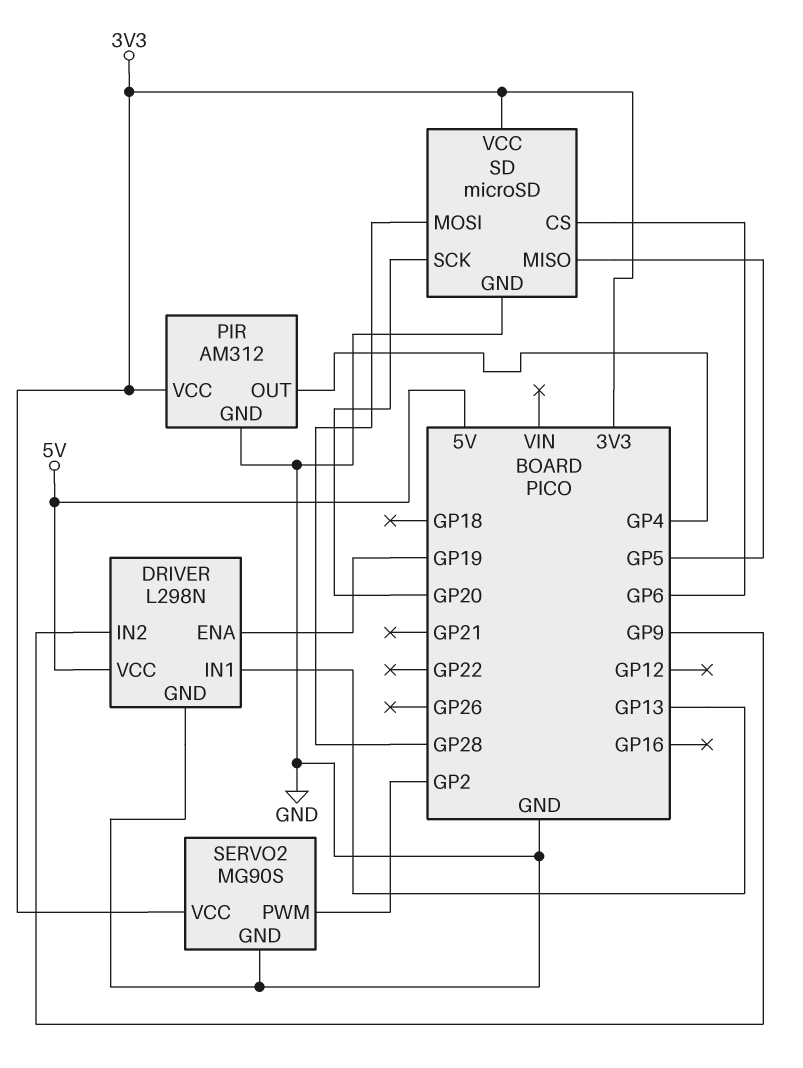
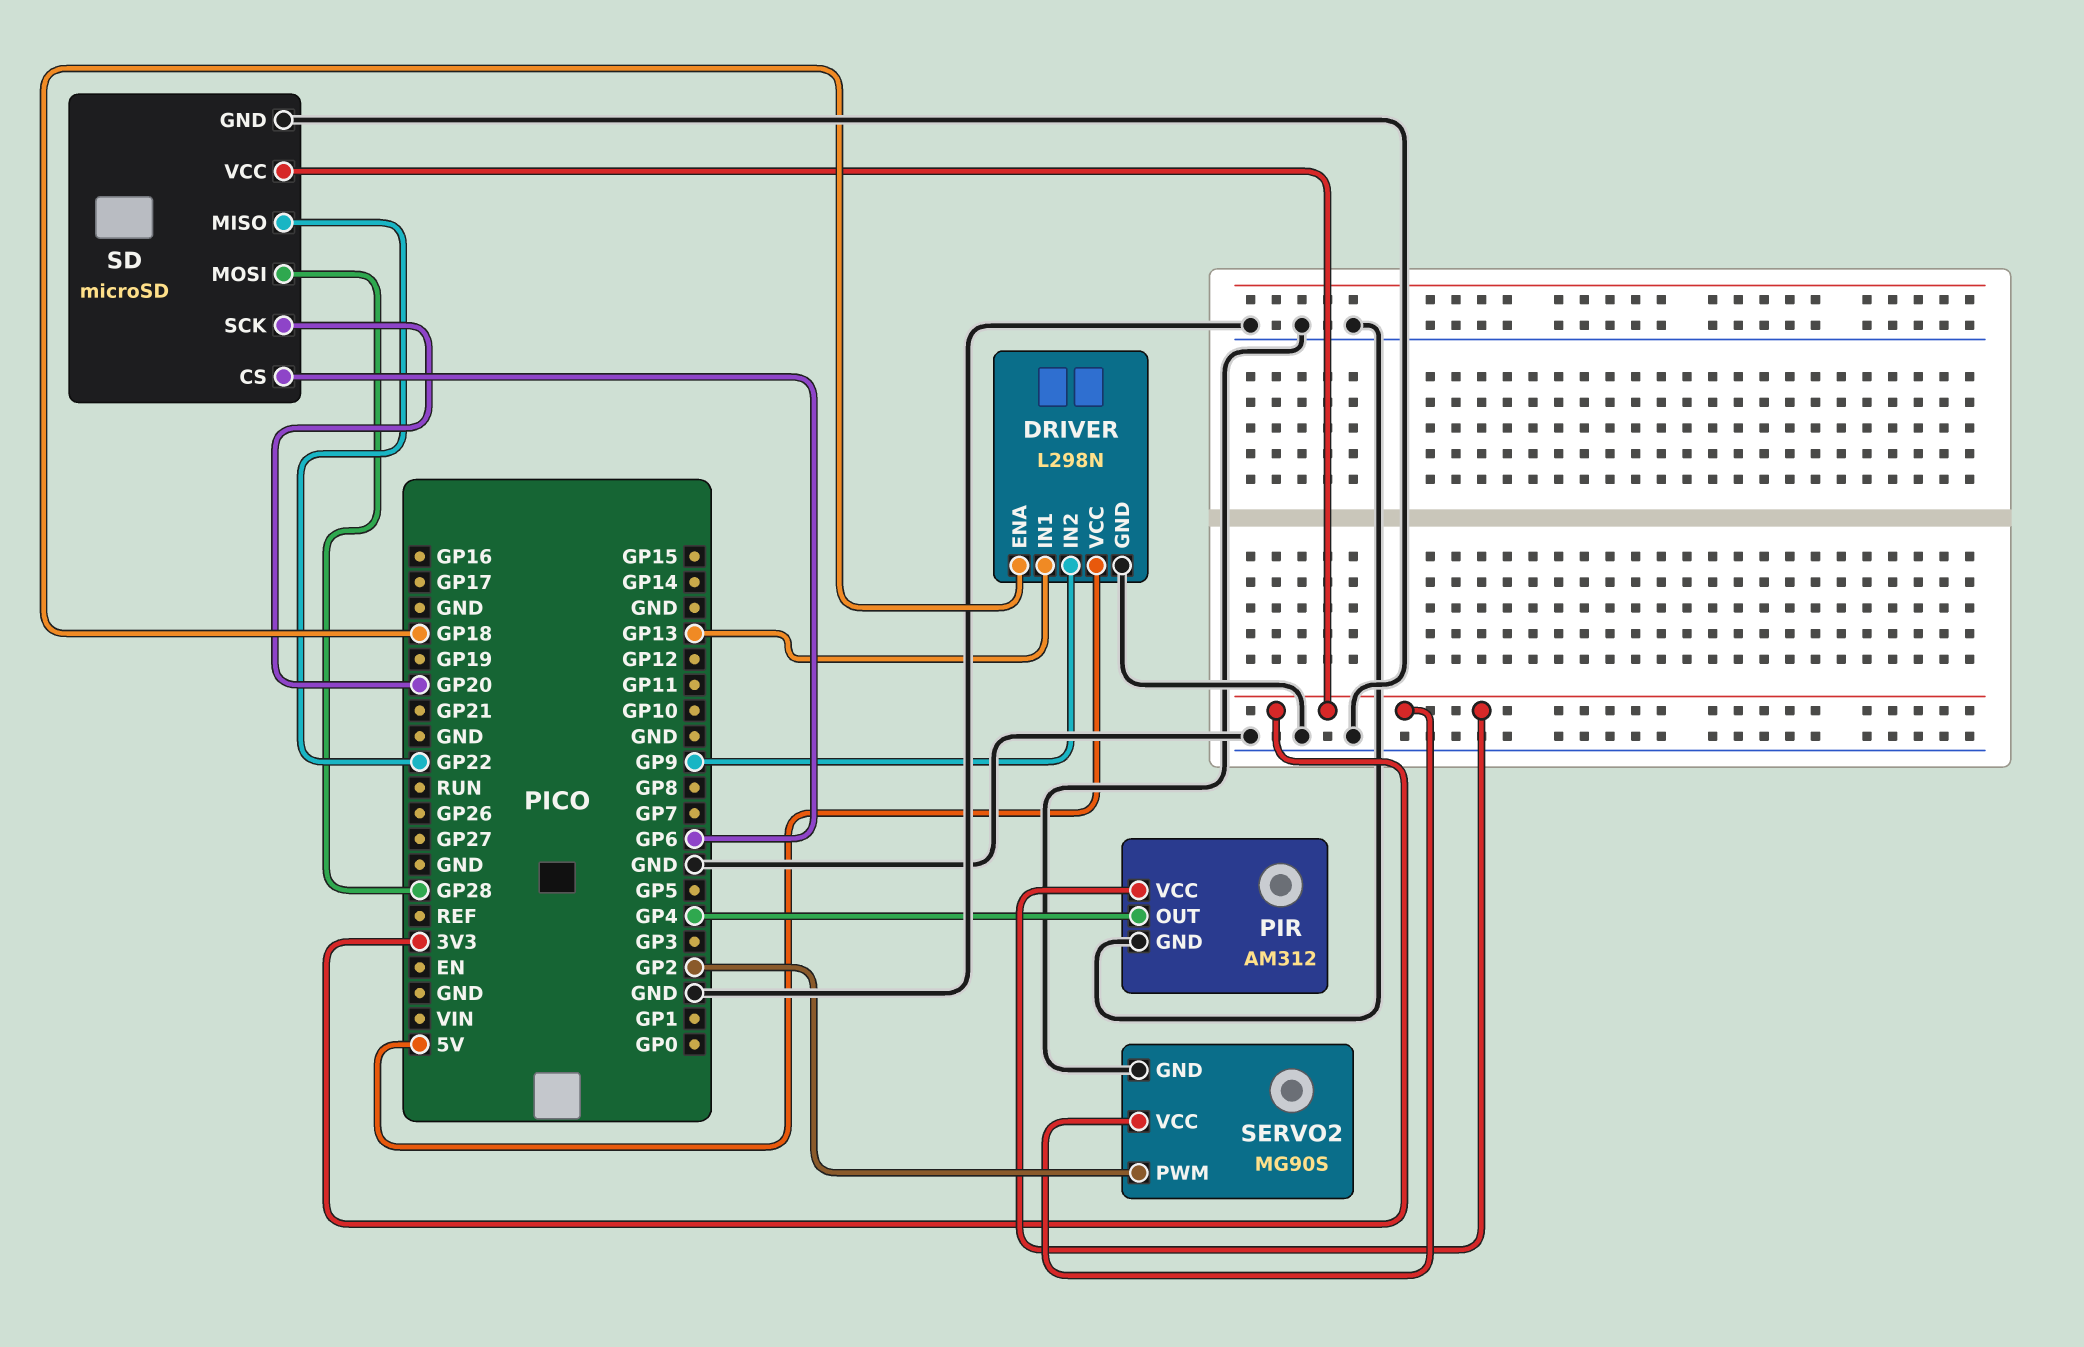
DRIVER pin ENA: GP19 -> GP18
SD pin MISO: GP5 -> GP22

